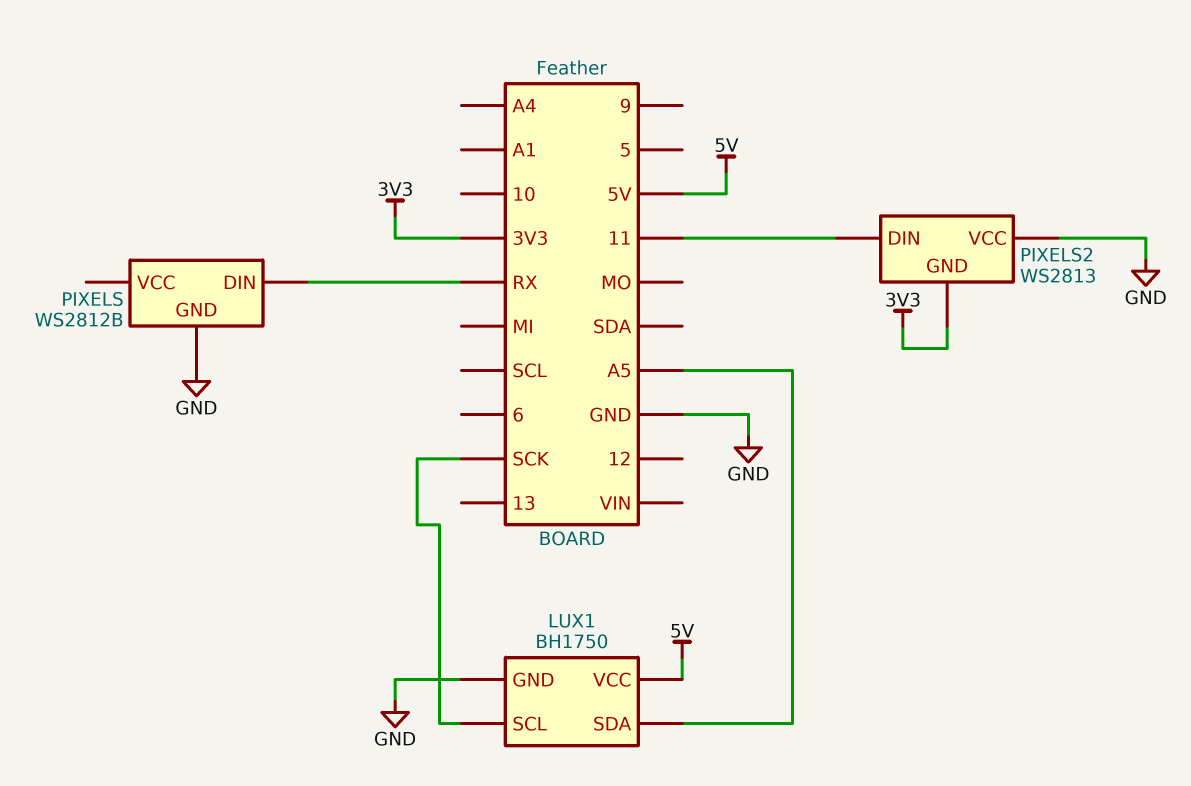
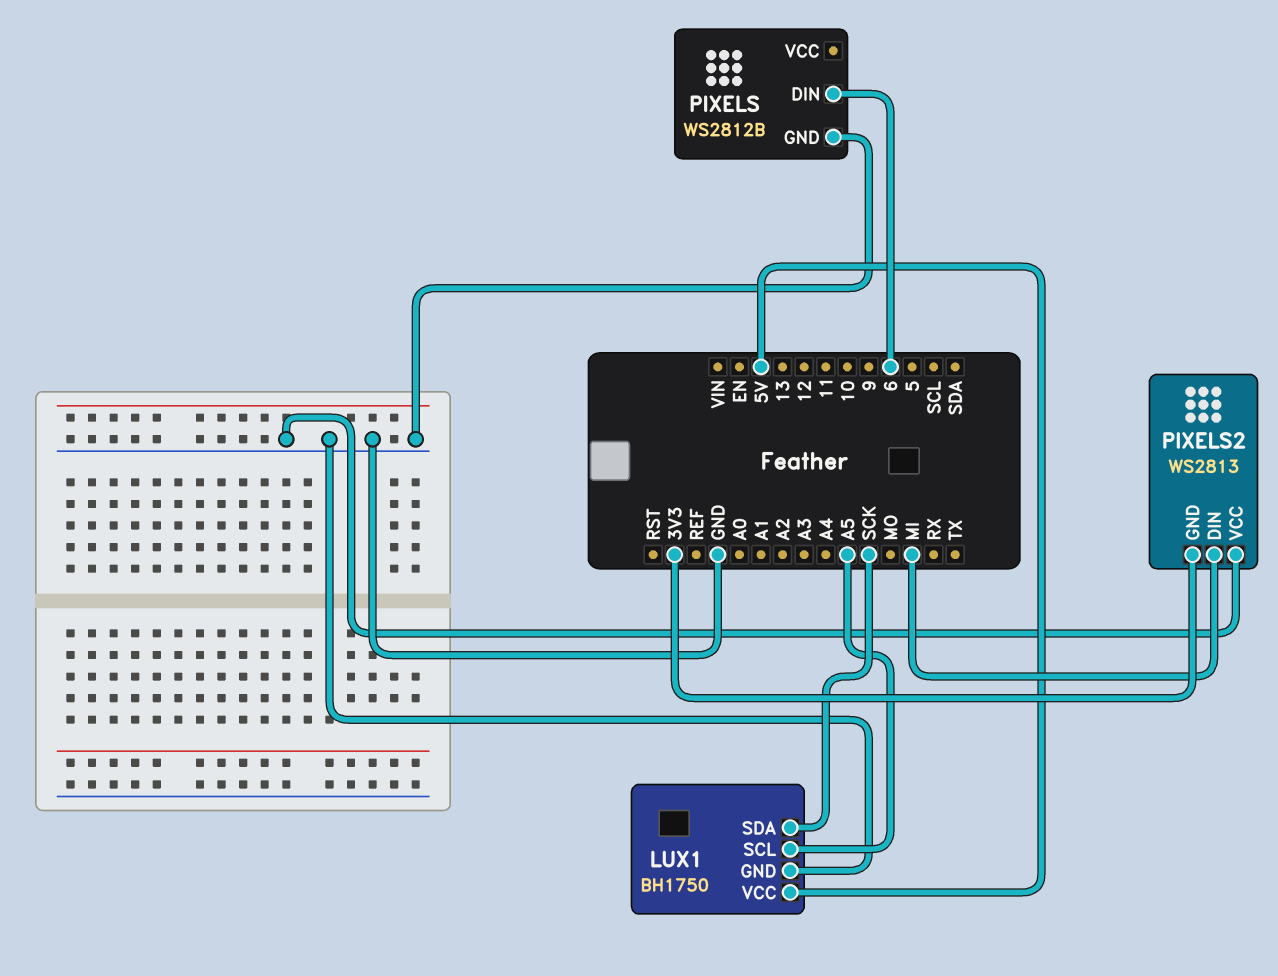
LUX1 pin SCL: SCK -> A5
LUX1 pin SDA: A5 -> SCK
PIXELS pin DIN: RX -> 6
PIXELS2 pin DIN: 11 -> MI

